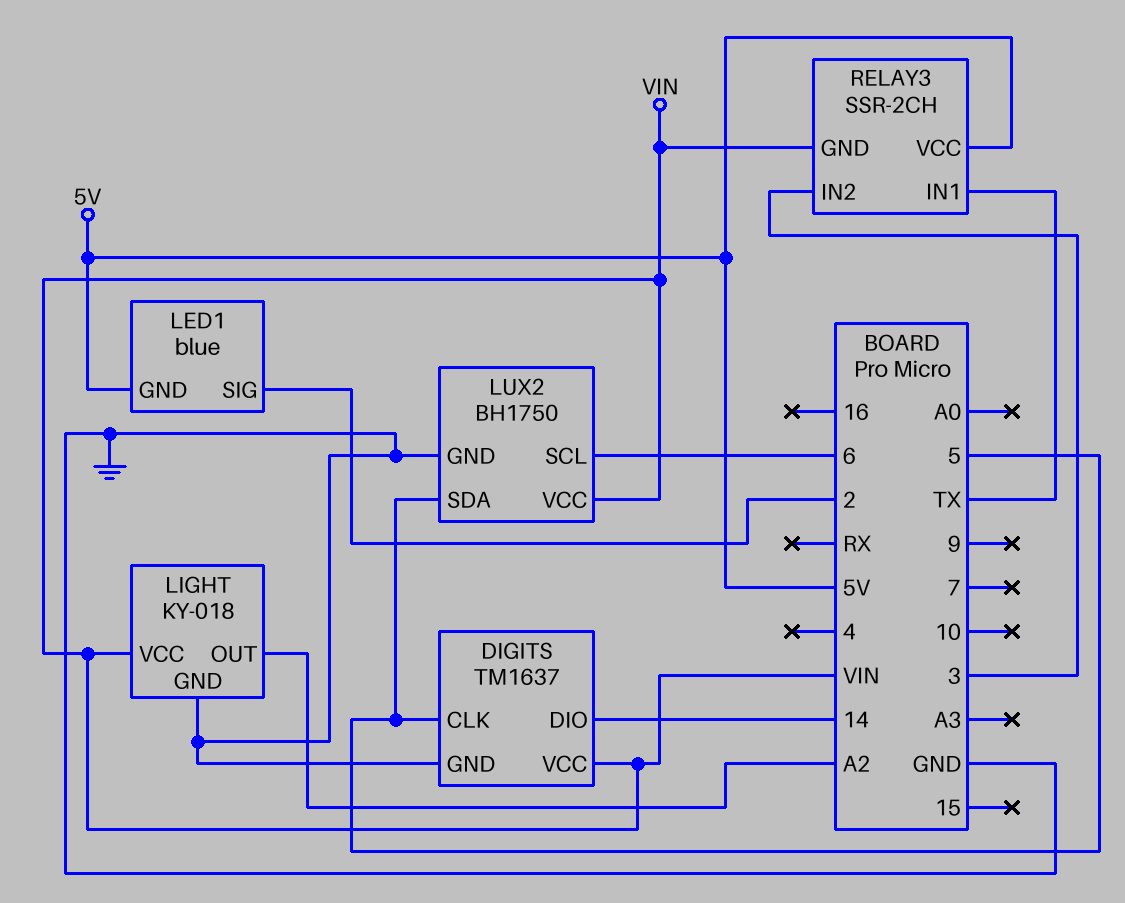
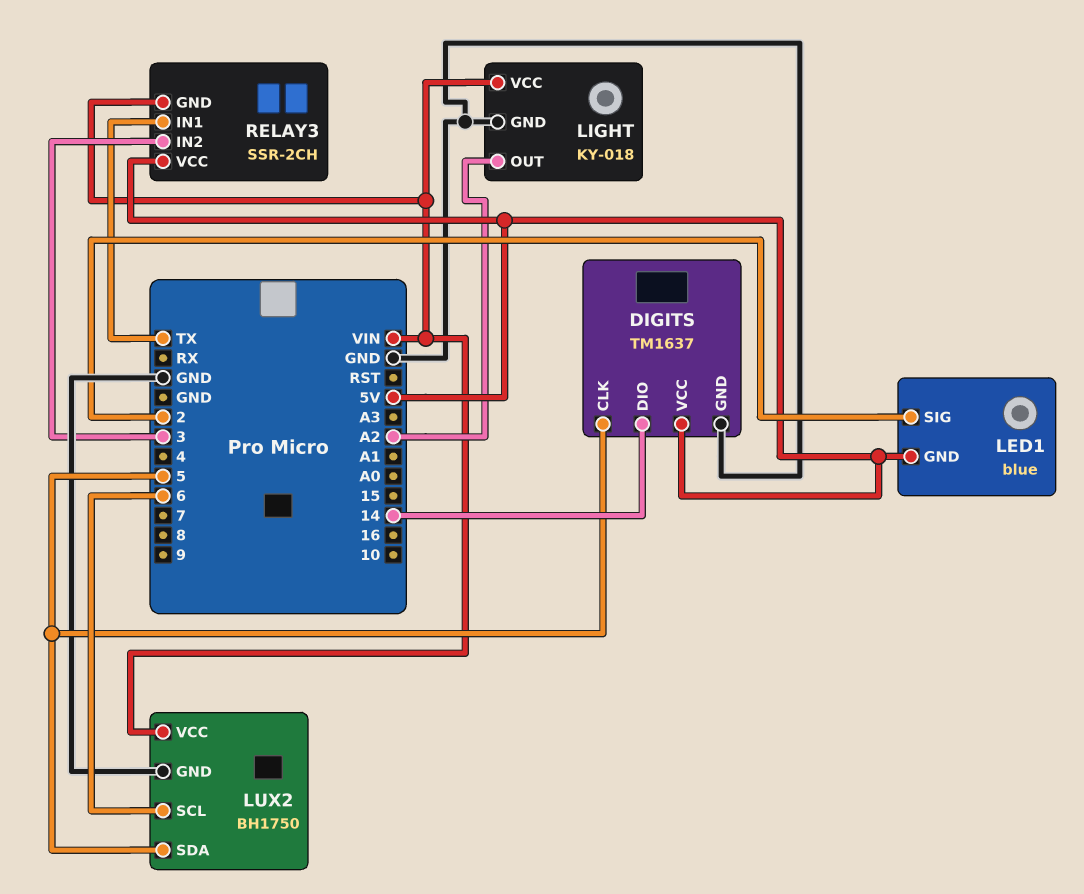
DIGITS pin VCC: VIN -> 5V

